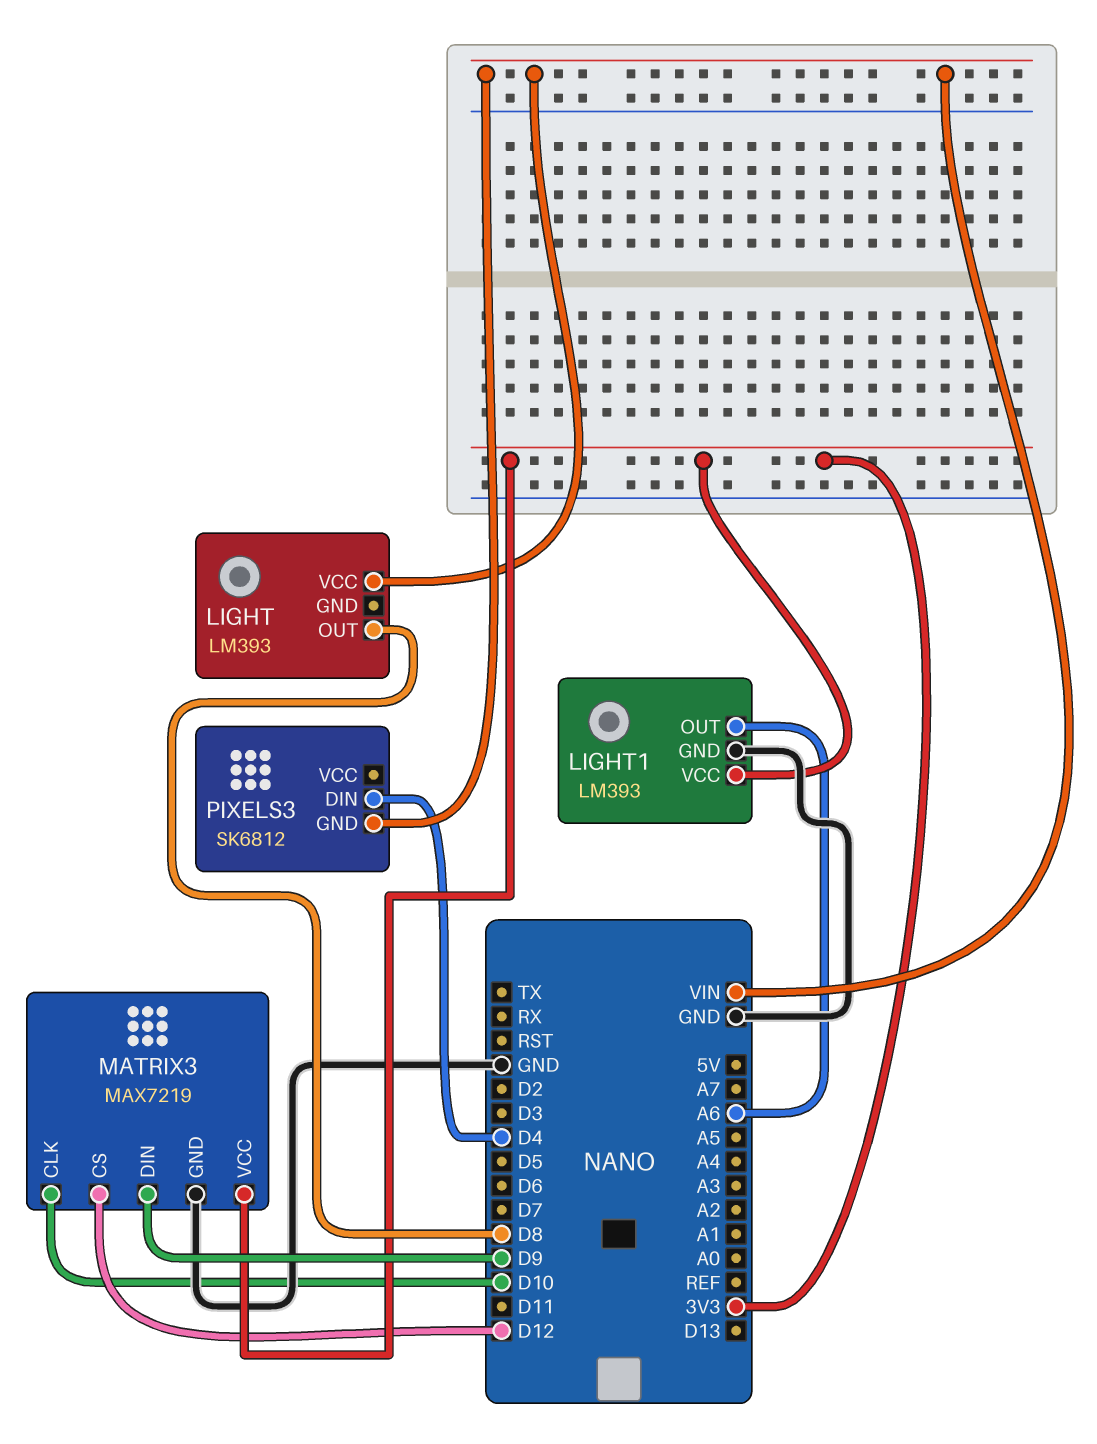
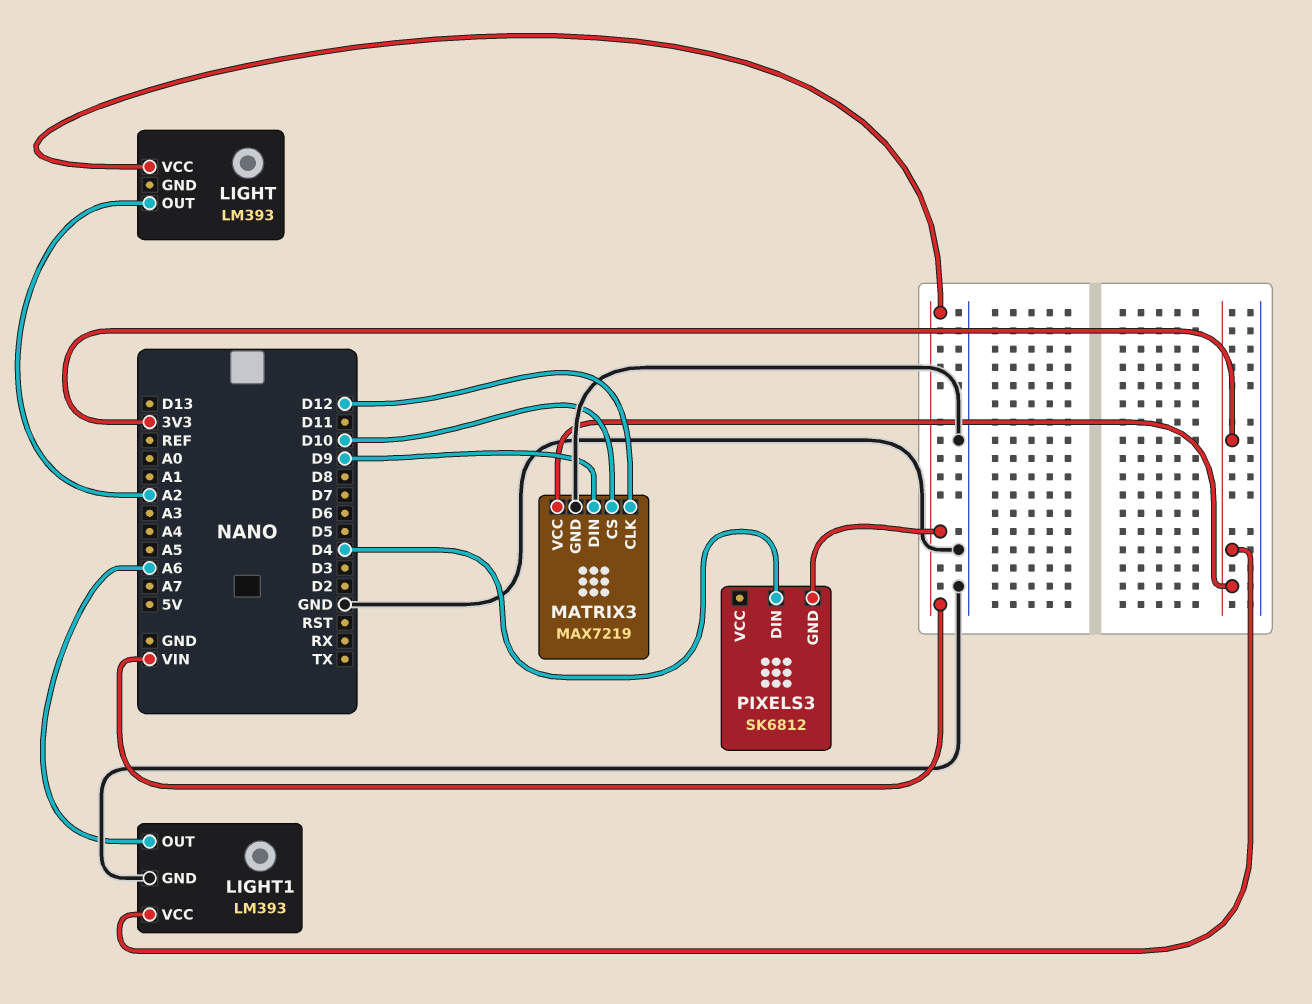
LIGHT pin OUT: D8 -> A2
MATRIX3 pin CLK: D10 -> D12
MATRIX3 pin CS: D12 -> D10

